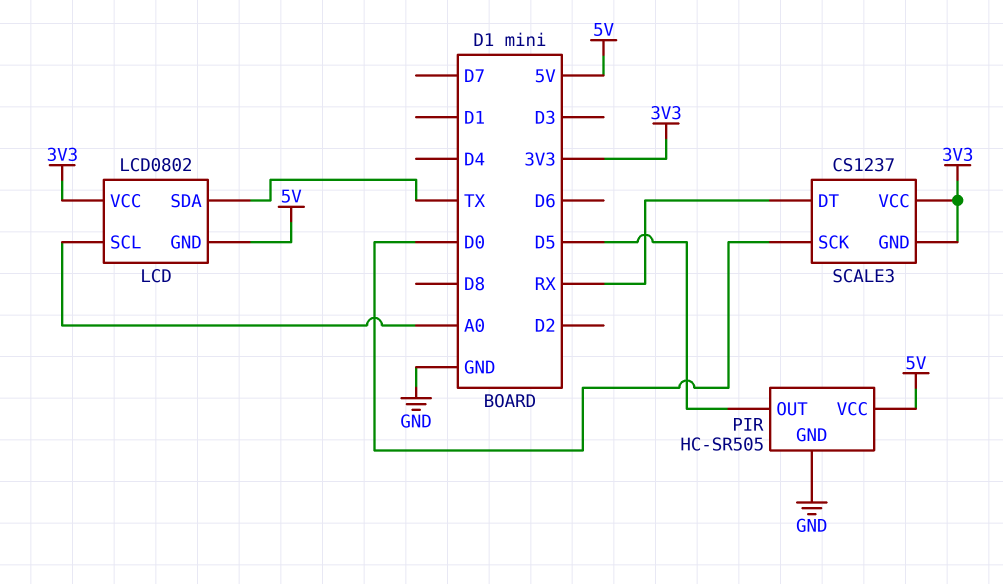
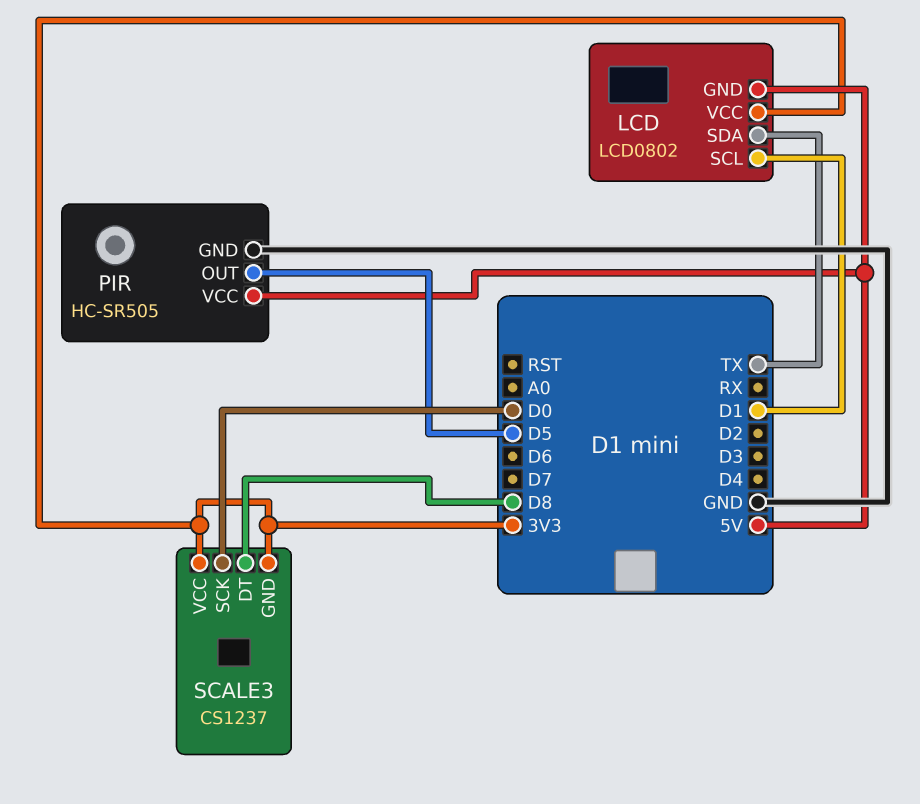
LCD pin SCL: A0 -> D1
SCALE3 pin DT: RX -> D8

